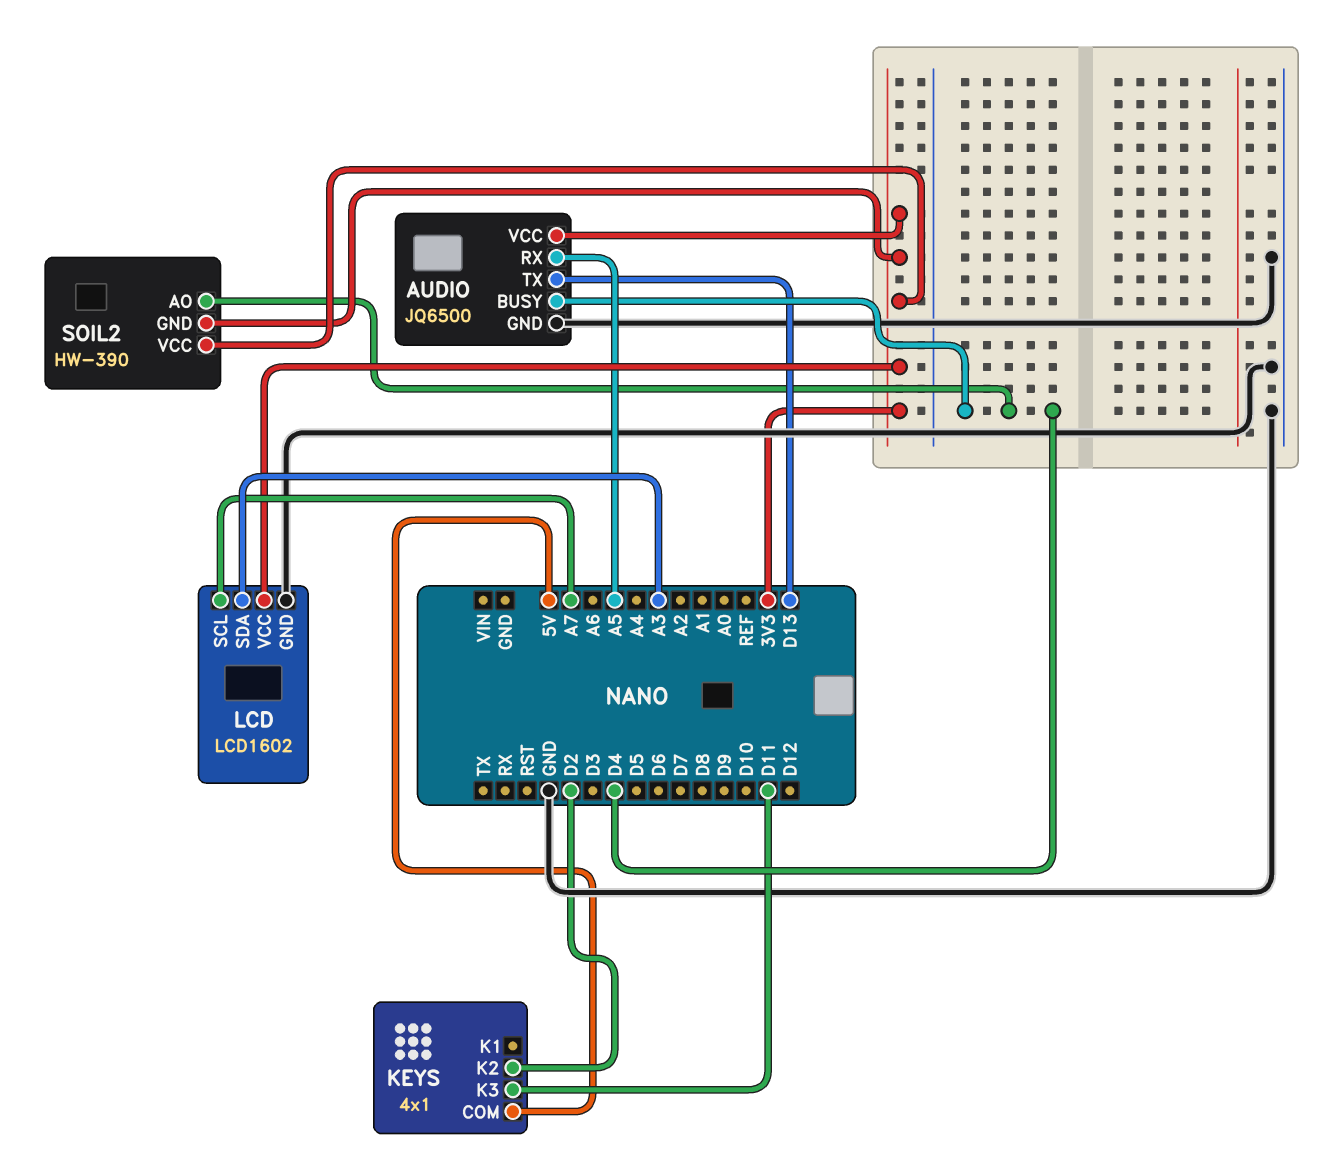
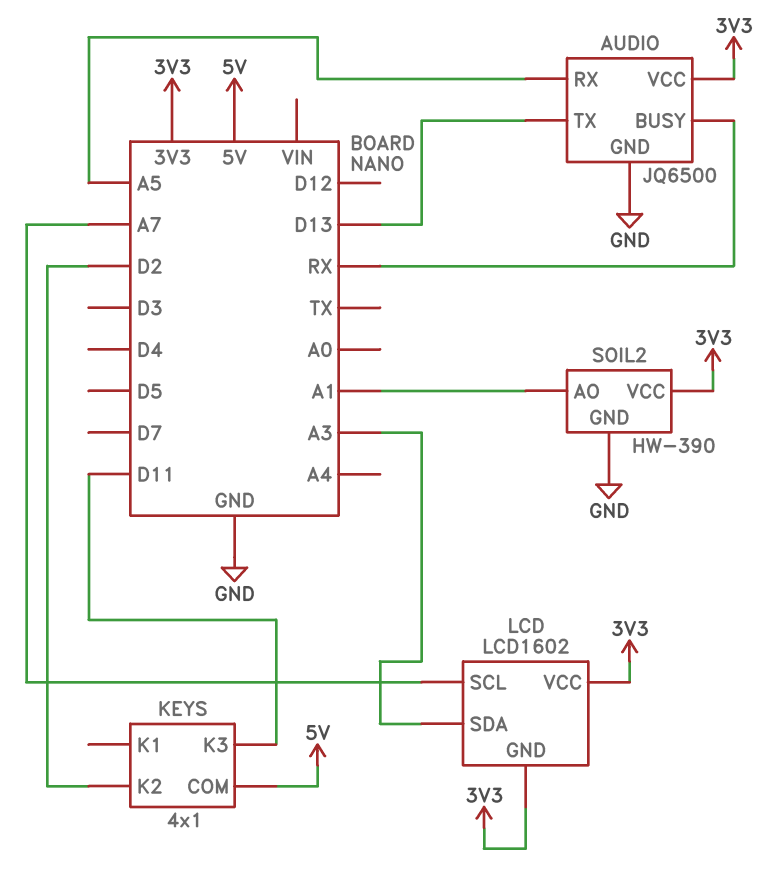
AUDIO pin BUSY: D4 -> RX
LCD pin GND: GND -> 3V3
SOIL2 pin AO: D4 -> A1
SOIL2 pin GND: 3V3 -> GND

